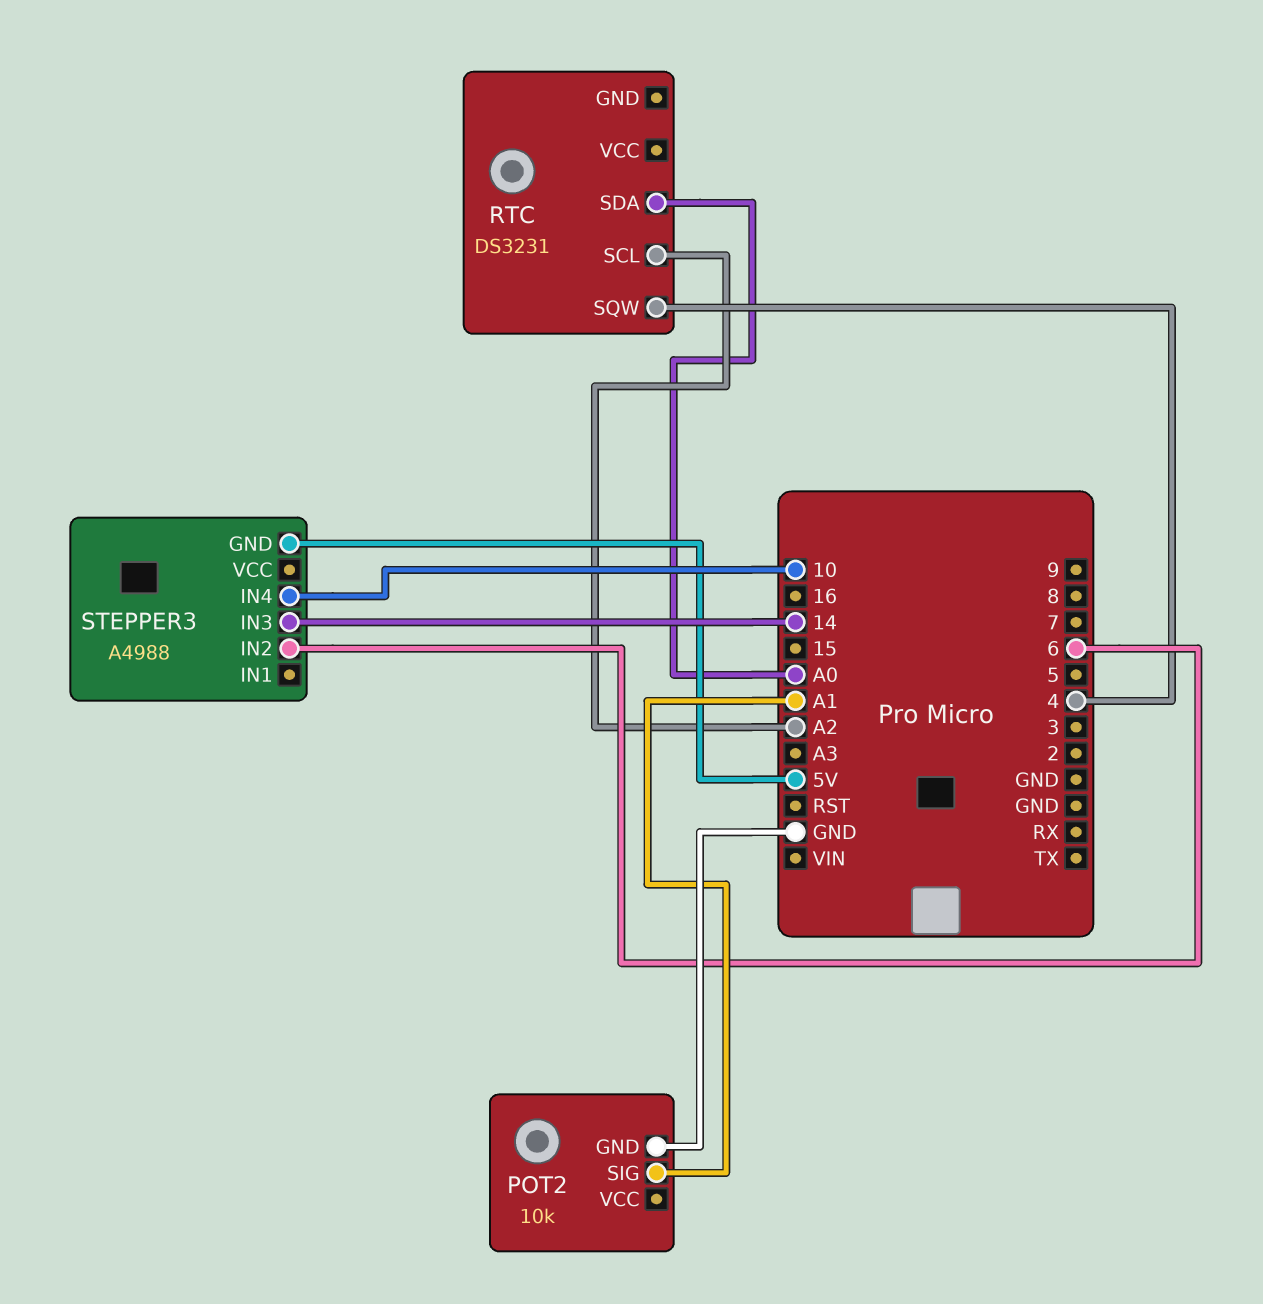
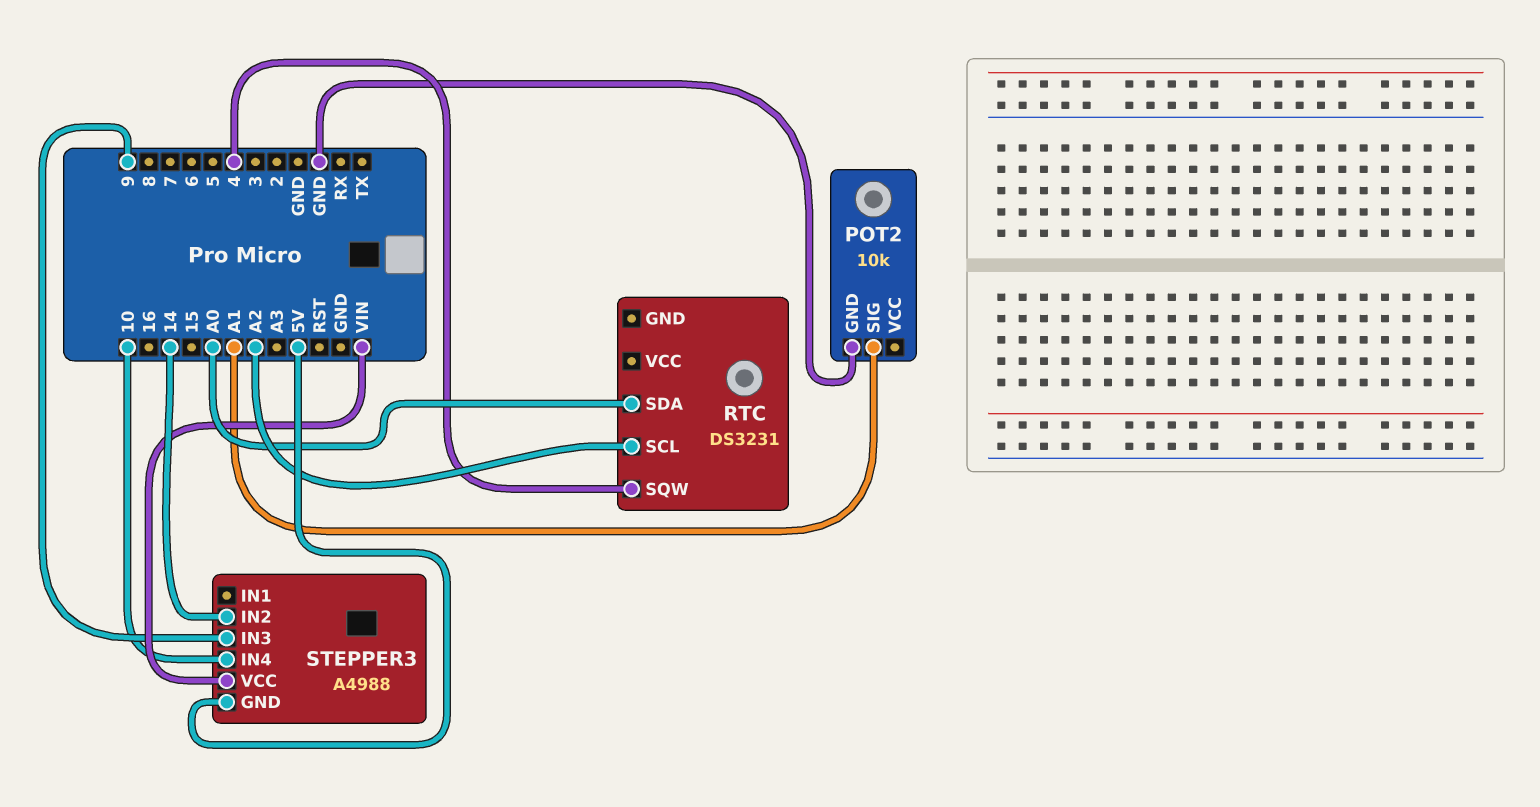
STEPPER3 pin IN2: 6 -> 14
STEPPER3 pin IN3: 14 -> 9
STEPPER3 pin VCC: none -> VIN

